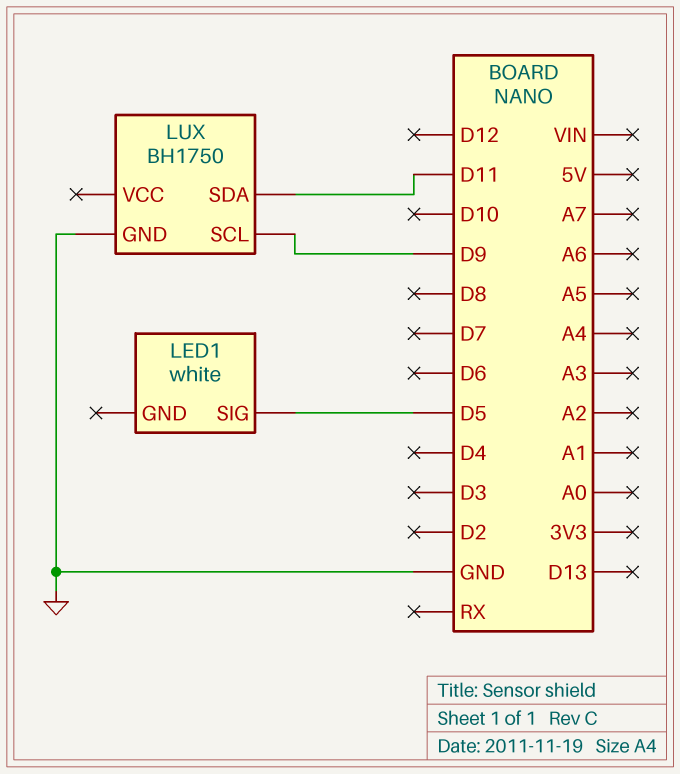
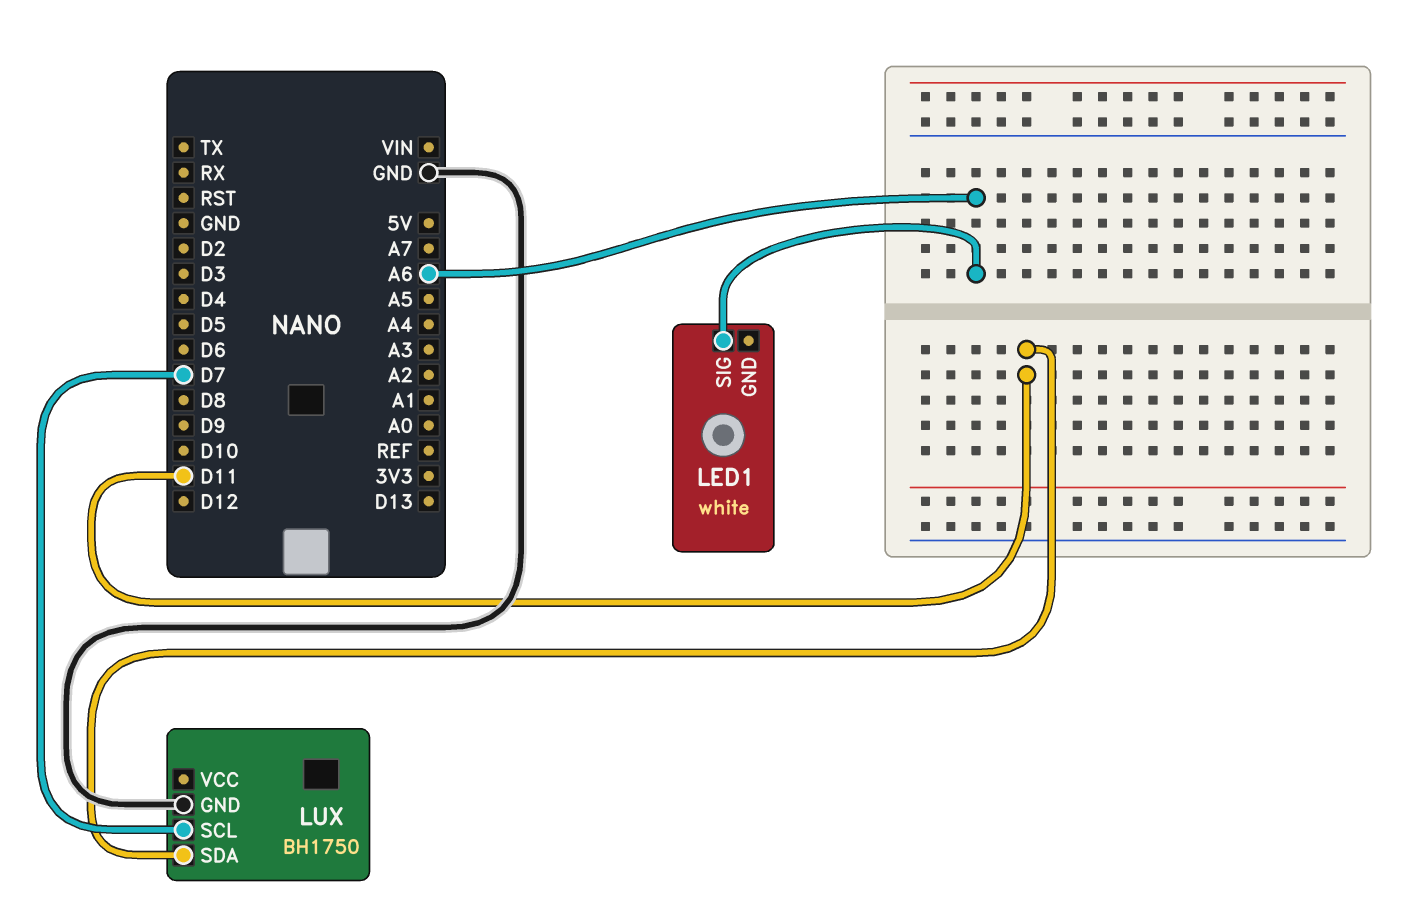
LED1 pin SIG: D5 -> A6
LUX pin SCL: D9 -> D7

